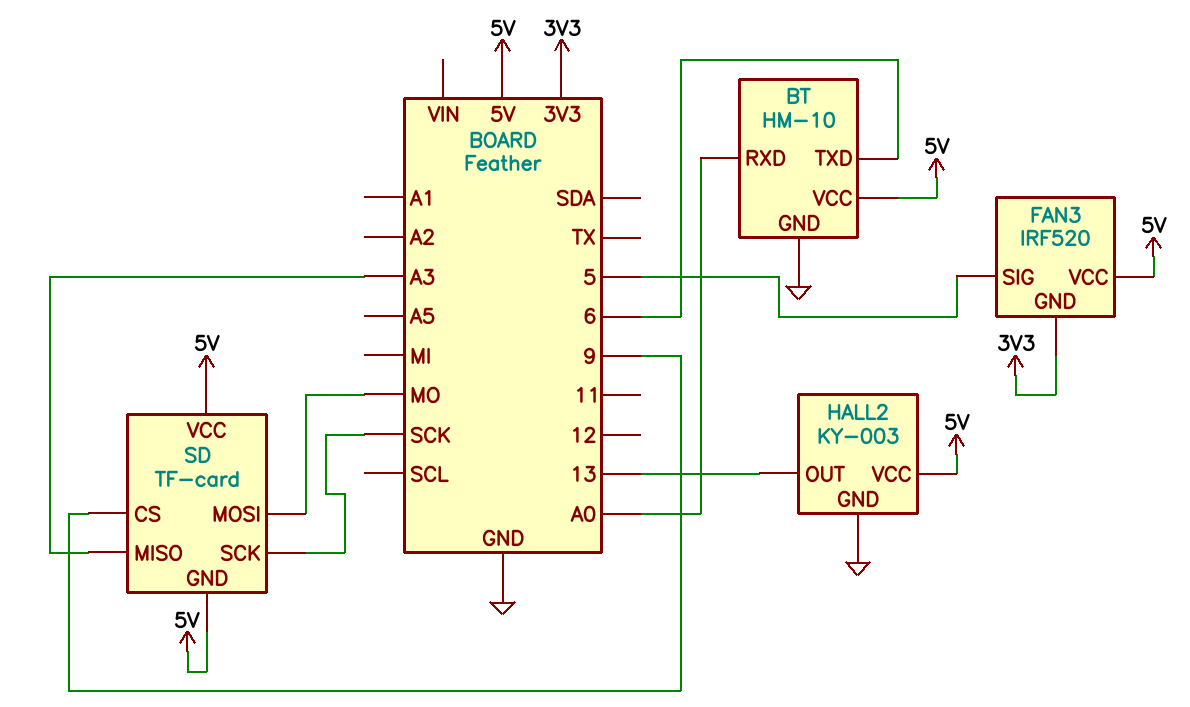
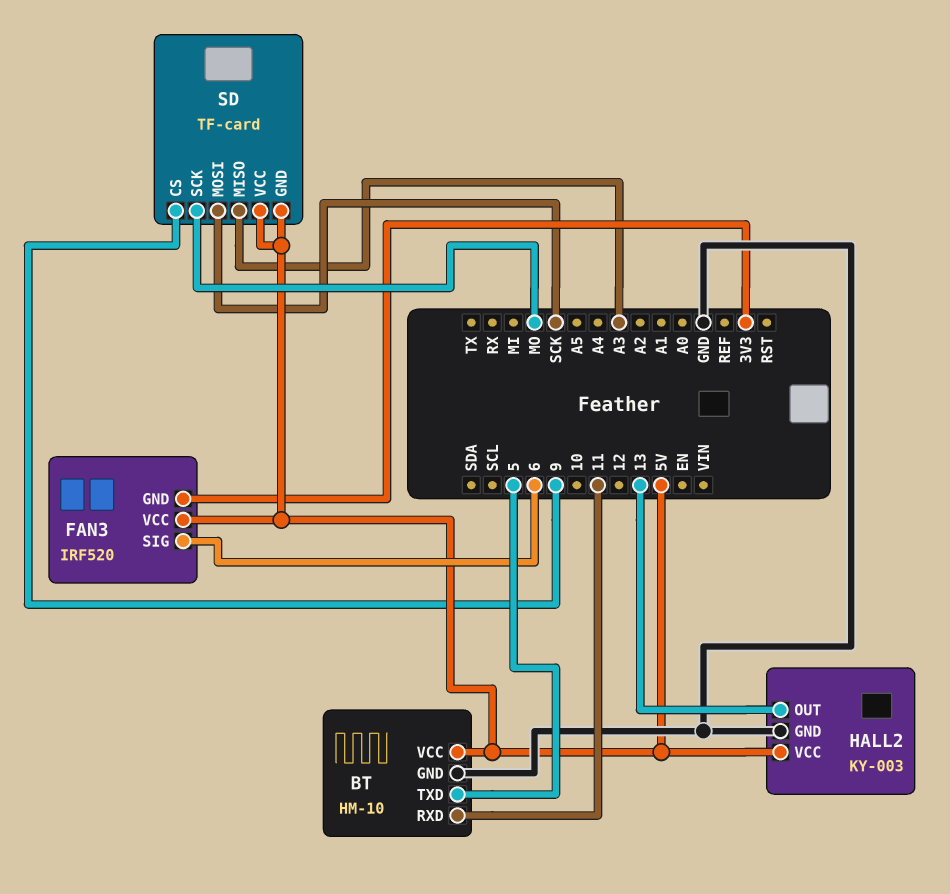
BT pin RXD: A0 -> 11
BT pin TXD: 6 -> 5
FAN3 pin SIG: 5 -> 6
SD pin MOSI: MO -> SCK
SD pin SCK: SCK -> MO

